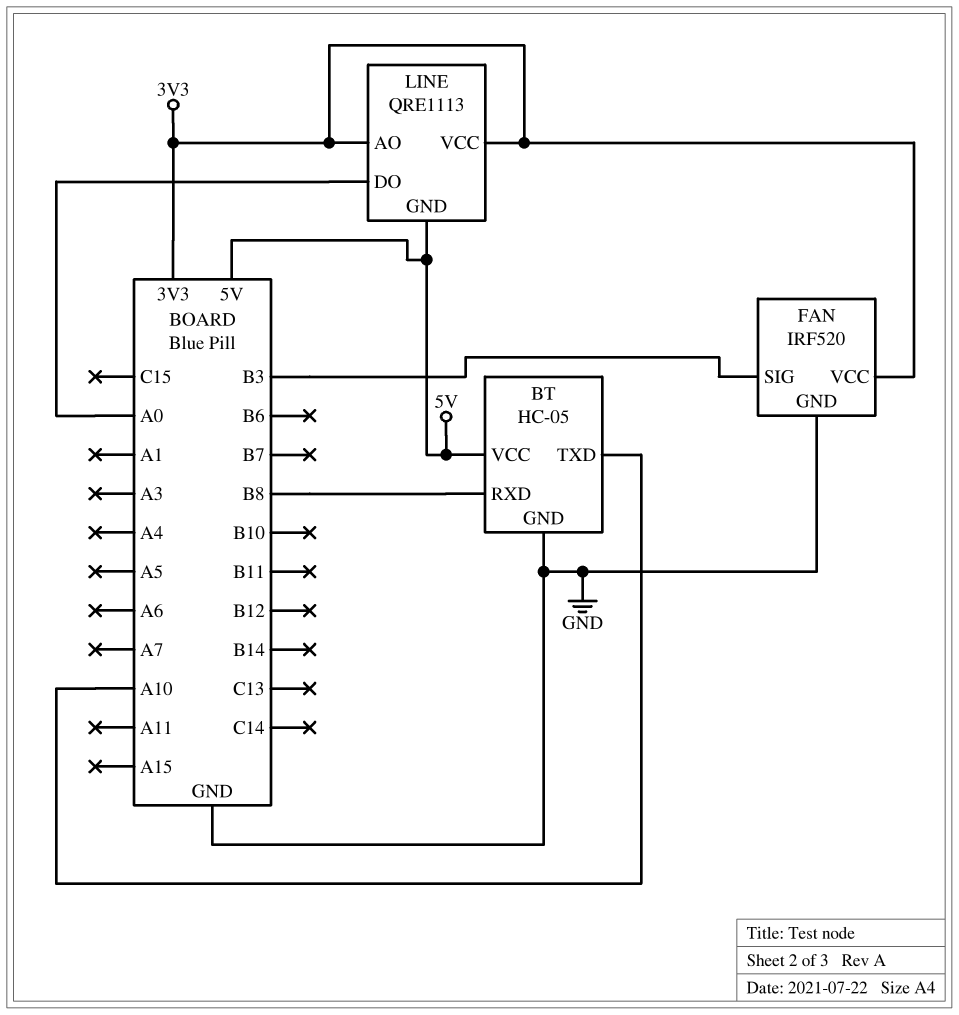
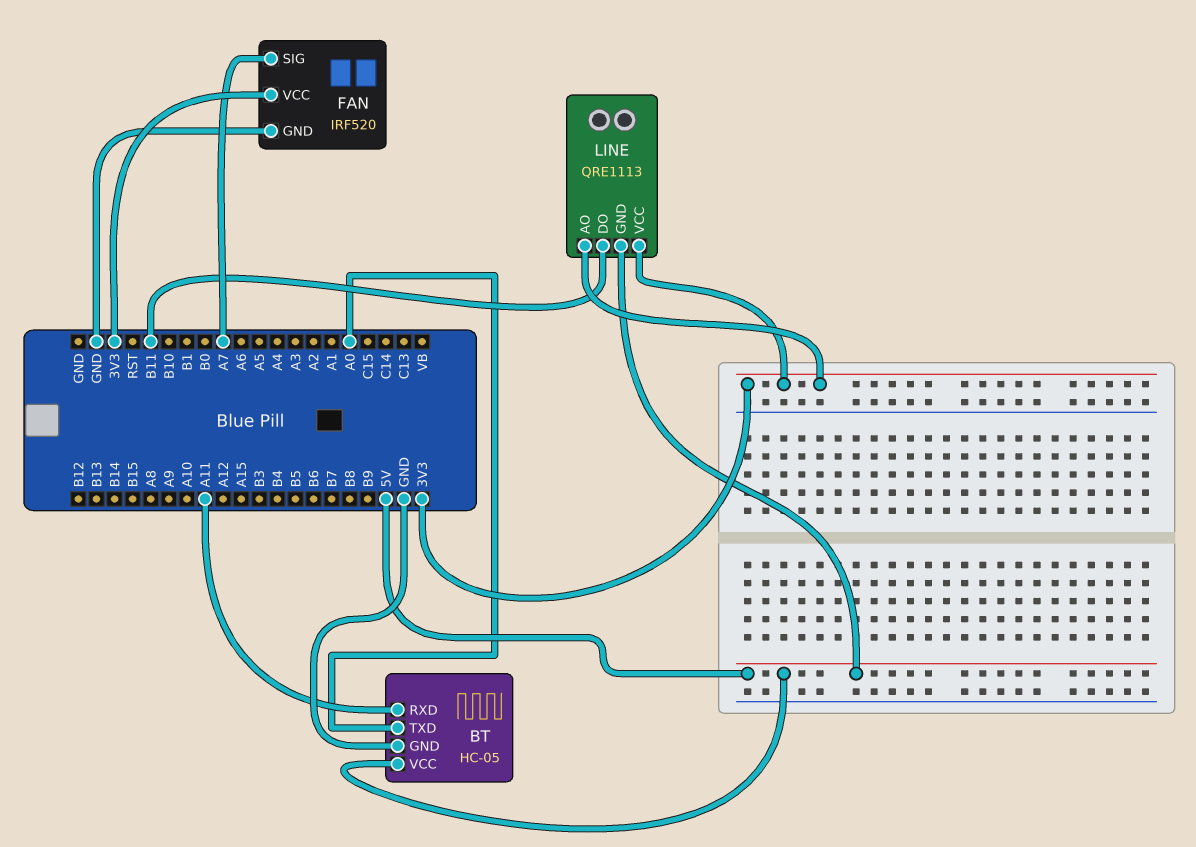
BT pin RXD: B8 -> A11
BT pin TXD: A10 -> A0
FAN pin SIG: B3 -> A7
LINE pin DO: A0 -> B11

